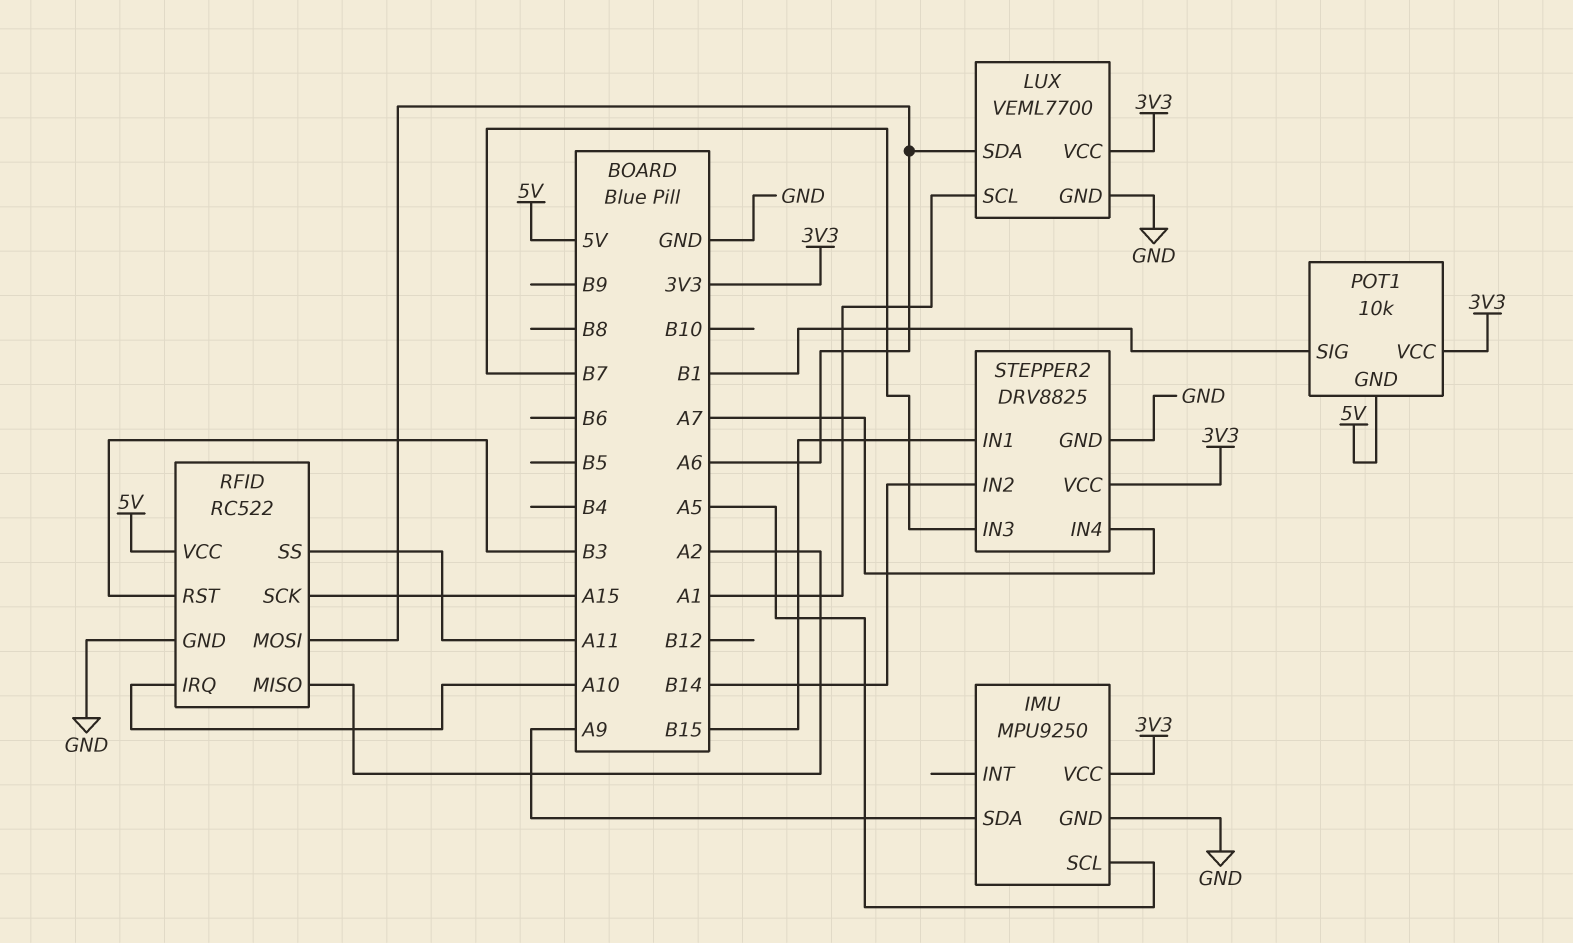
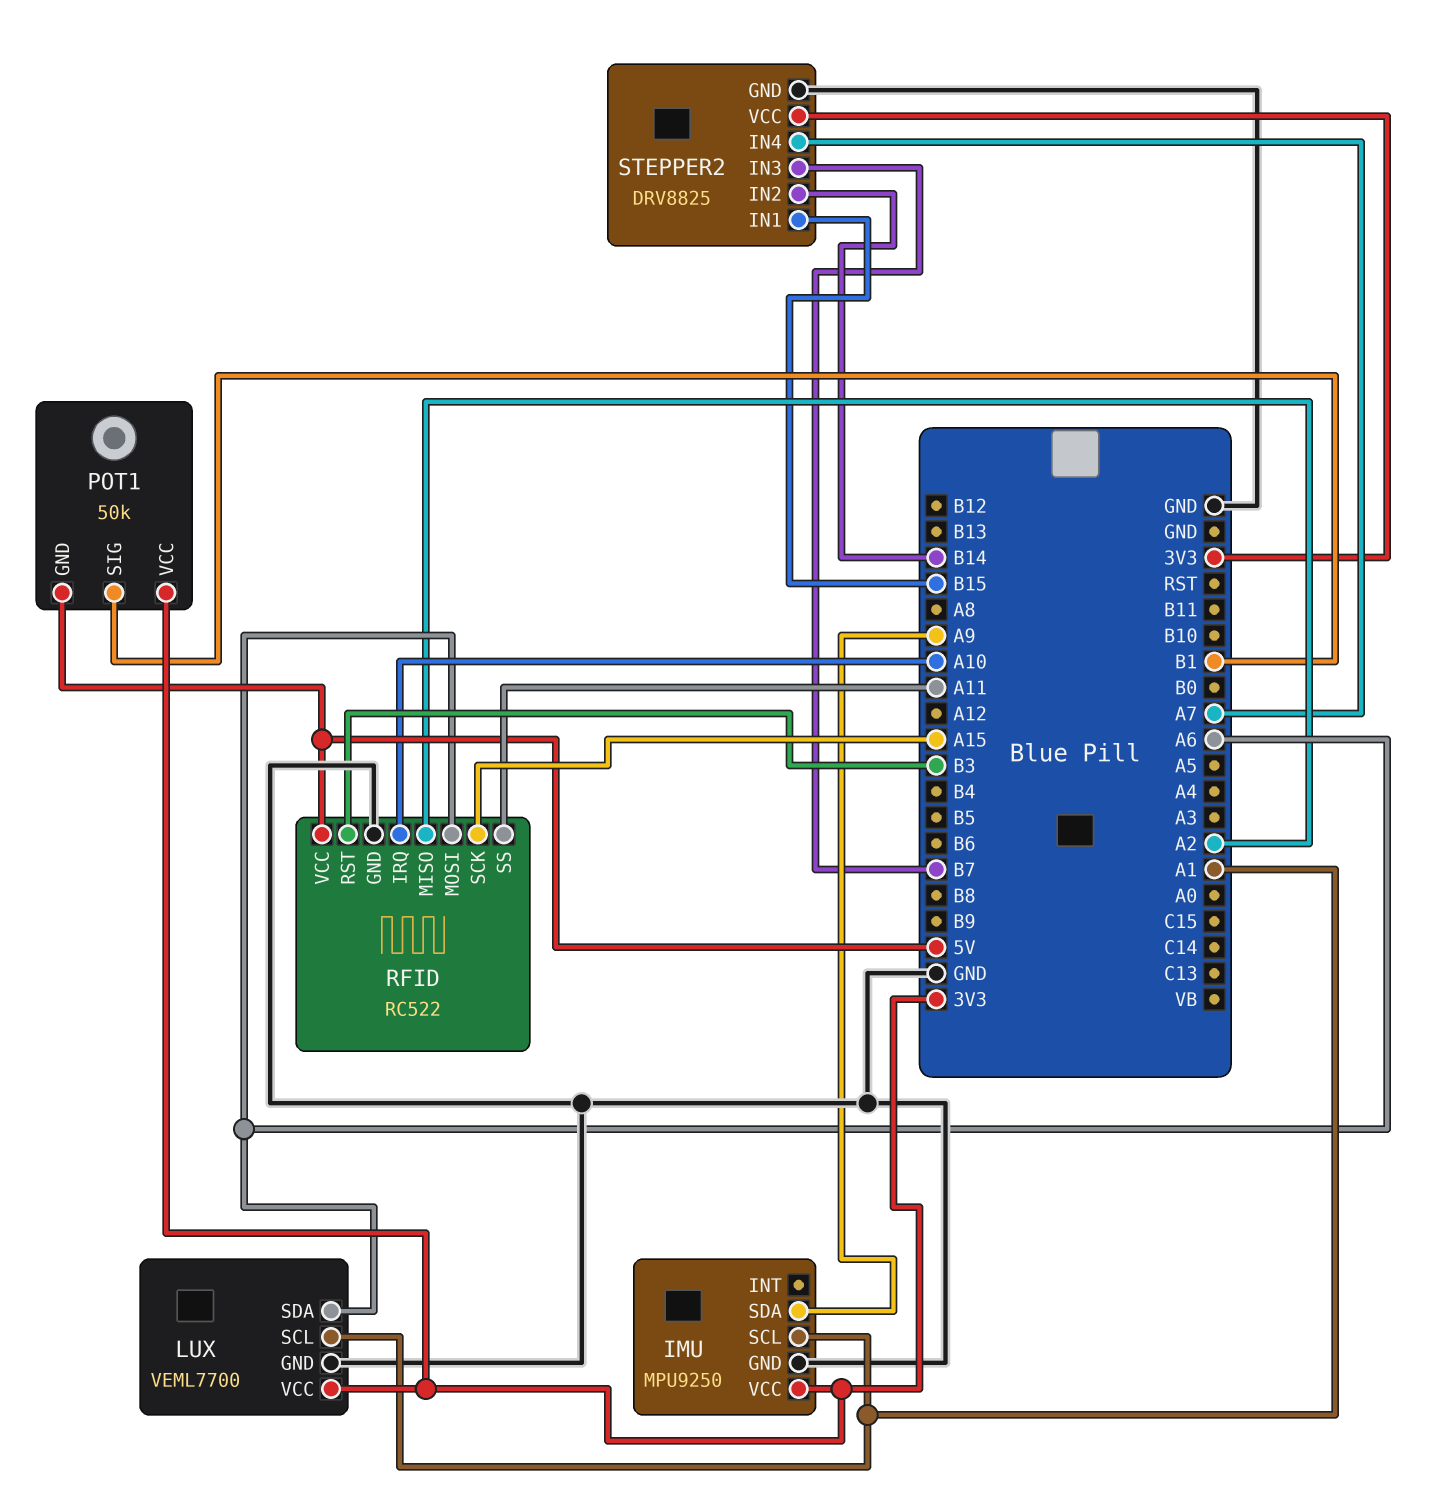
IMU pin SCL: A5 -> A1
POT1: 10k -> 50k

